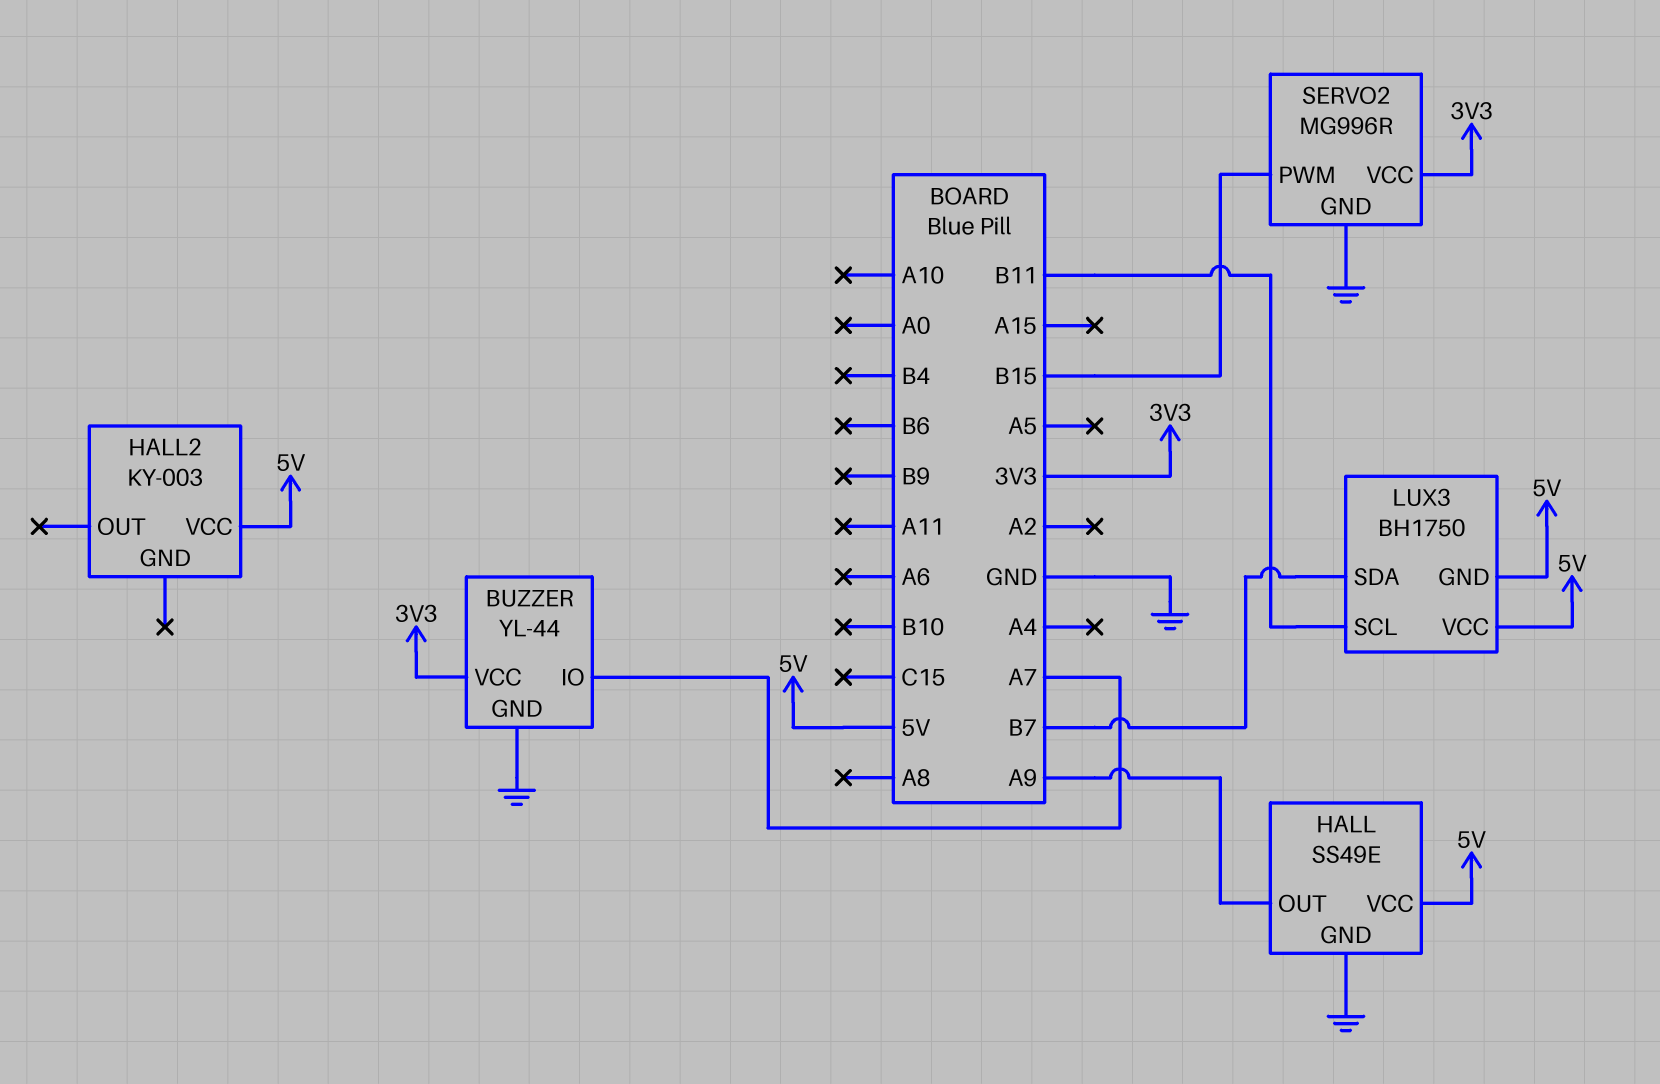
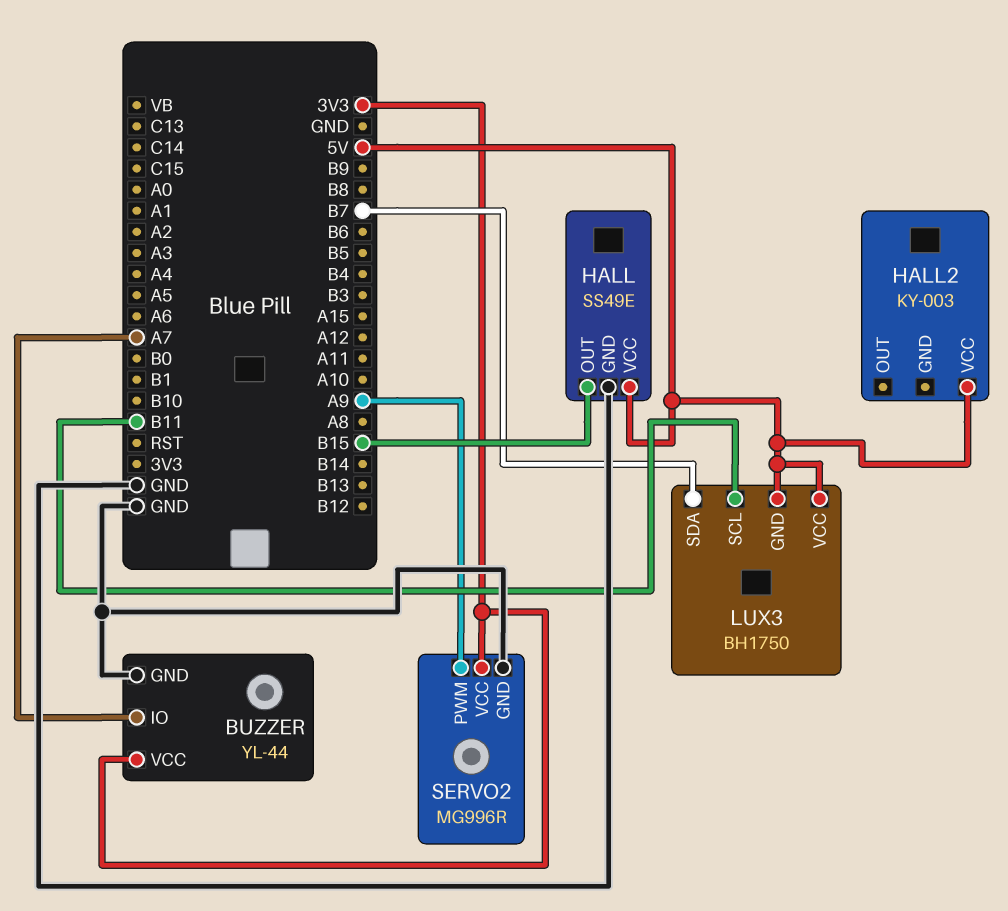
HALL pin OUT: A9 -> B15
SERVO2 pin PWM: B15 -> A9

